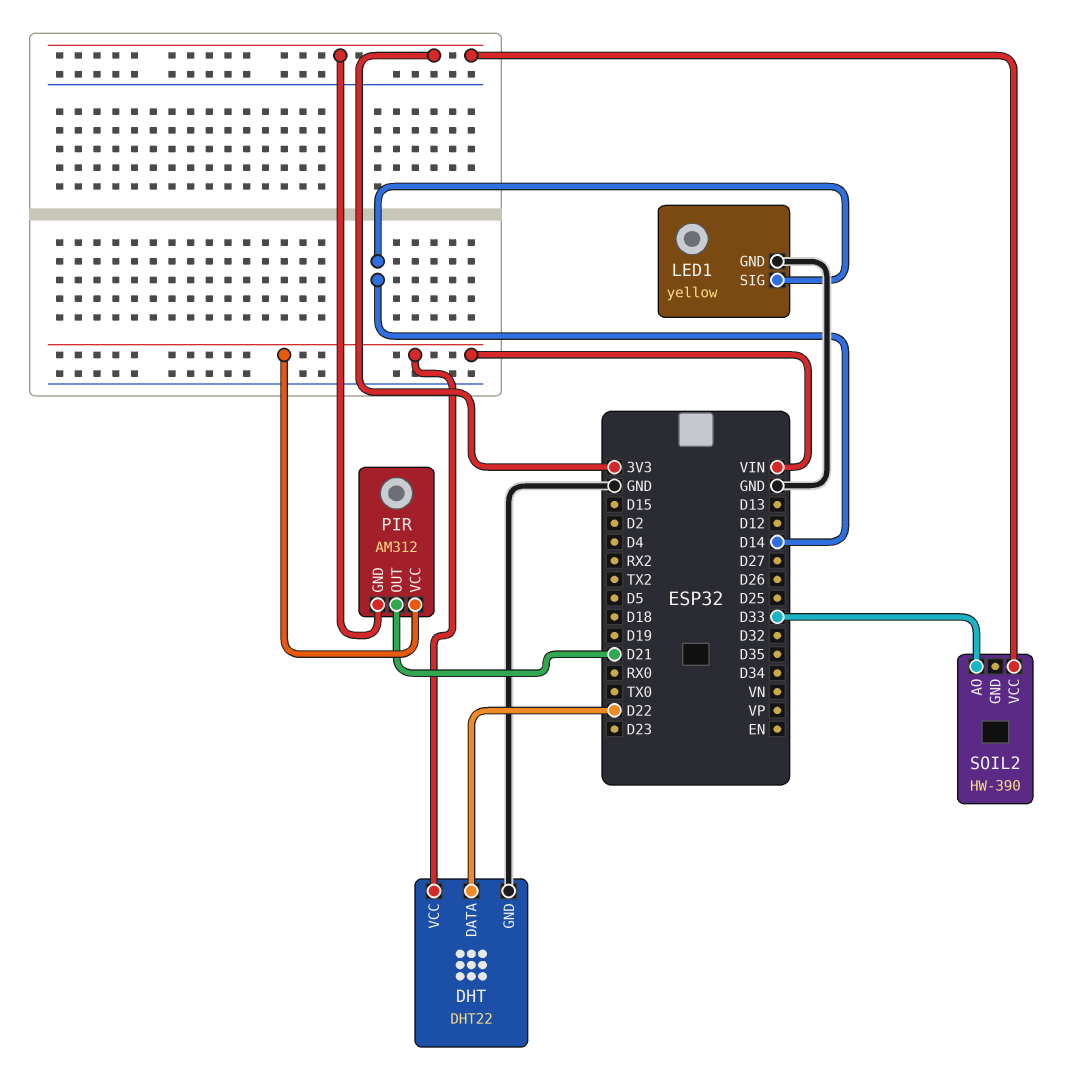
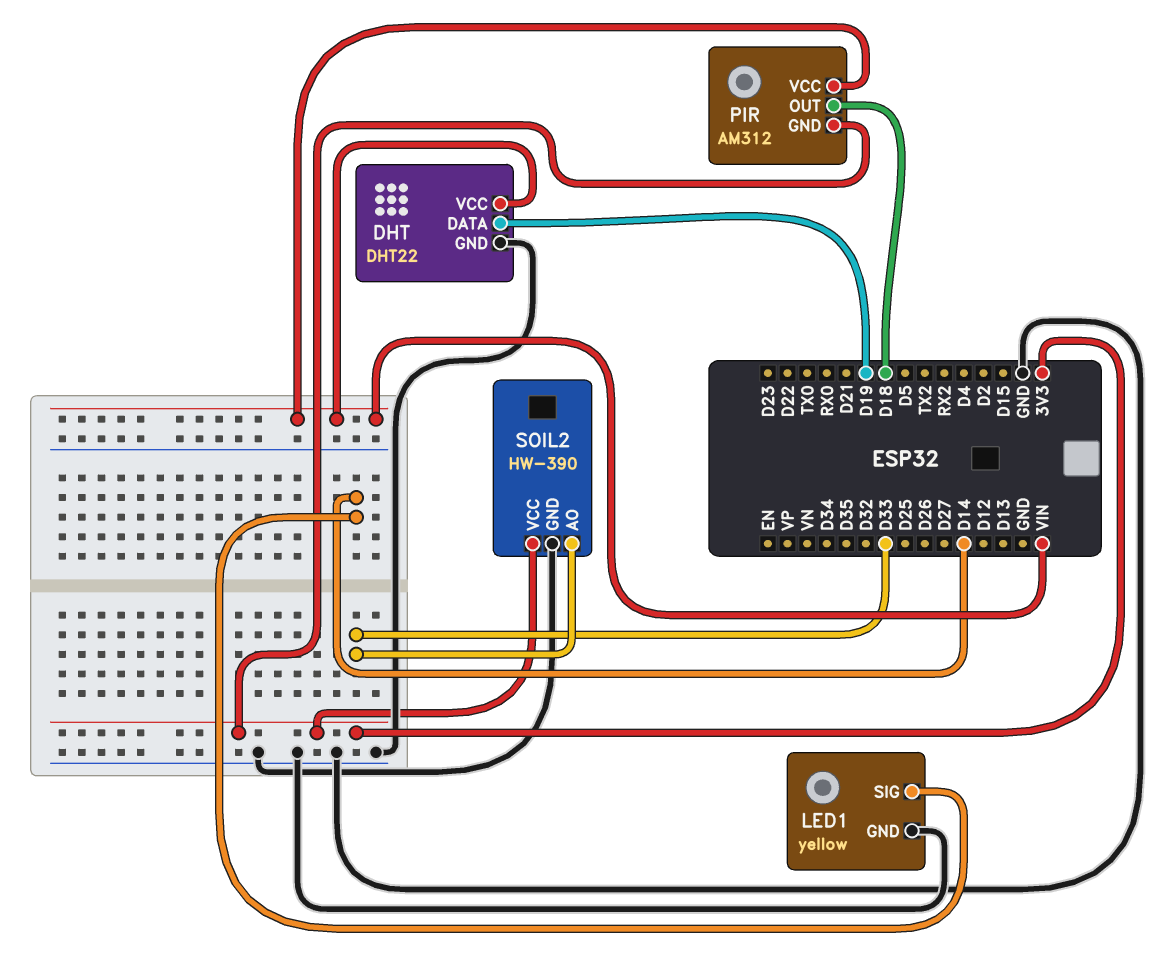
DHT pin DATA: D22 -> D19
PIR pin OUT: D21 -> D18
SOIL2 pin GND: none -> GND

